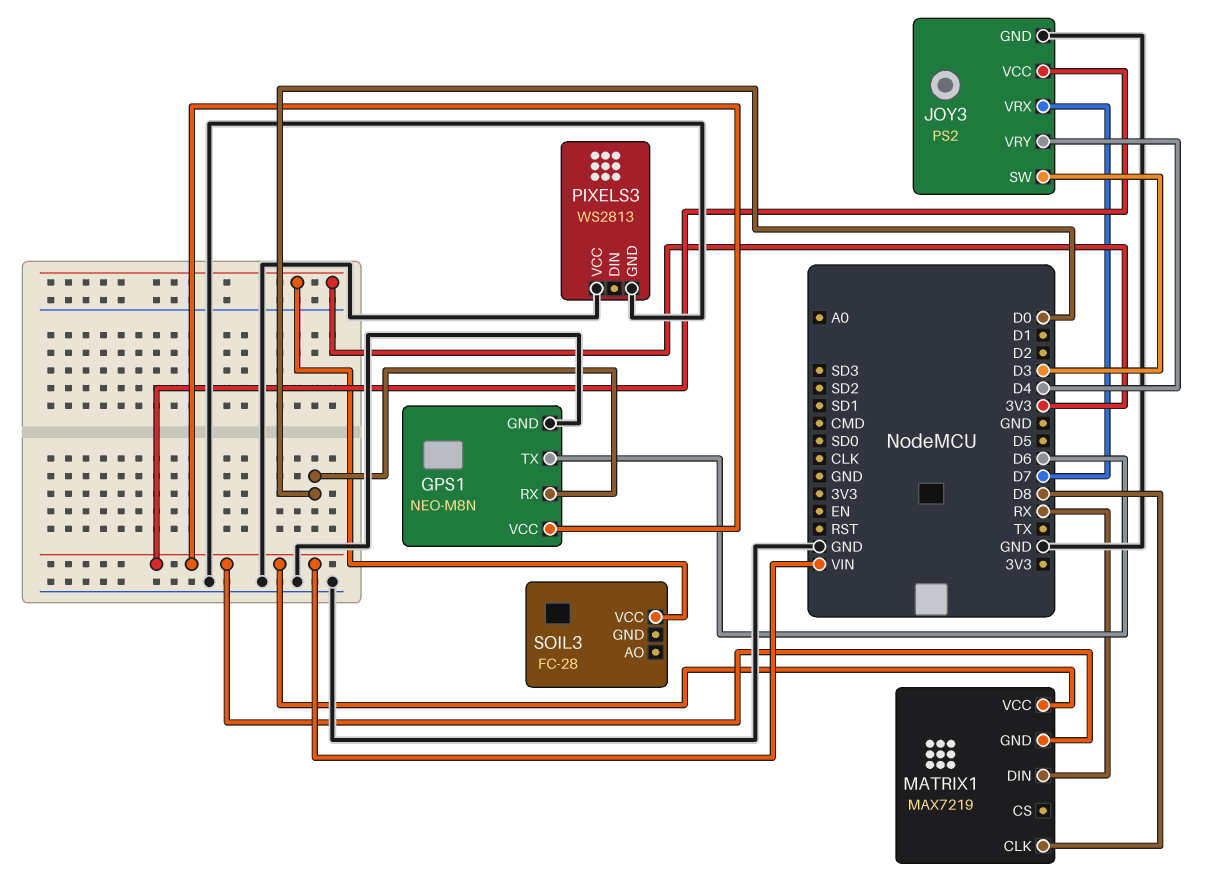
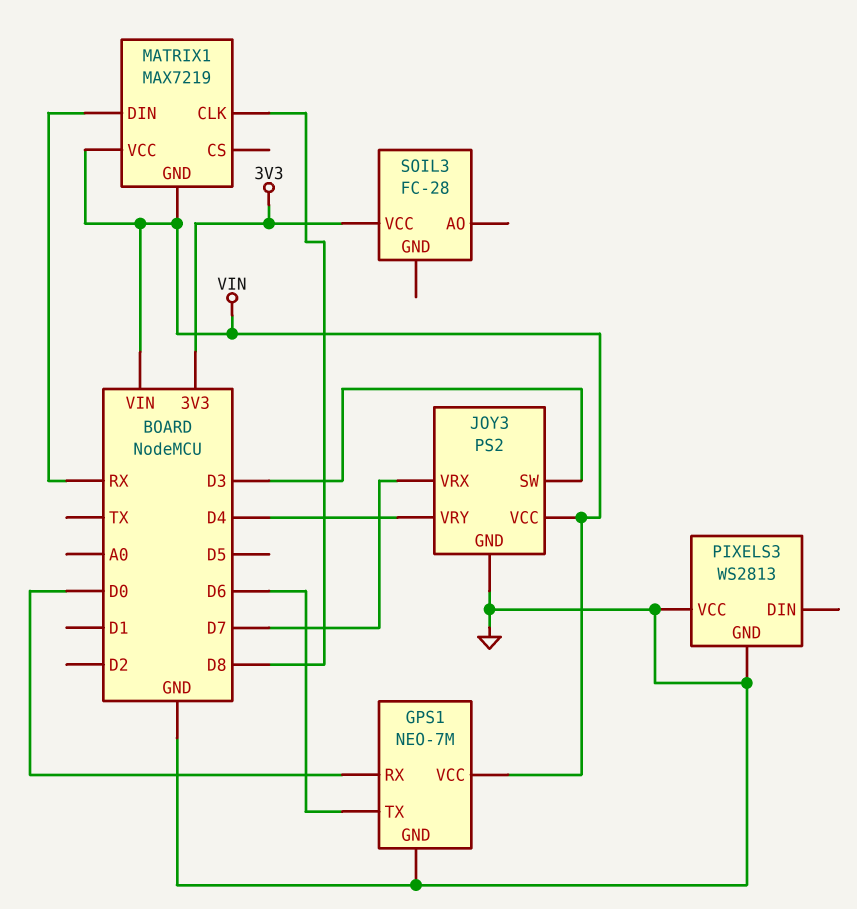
GPS1: NEO-M8N -> NEO-7M

